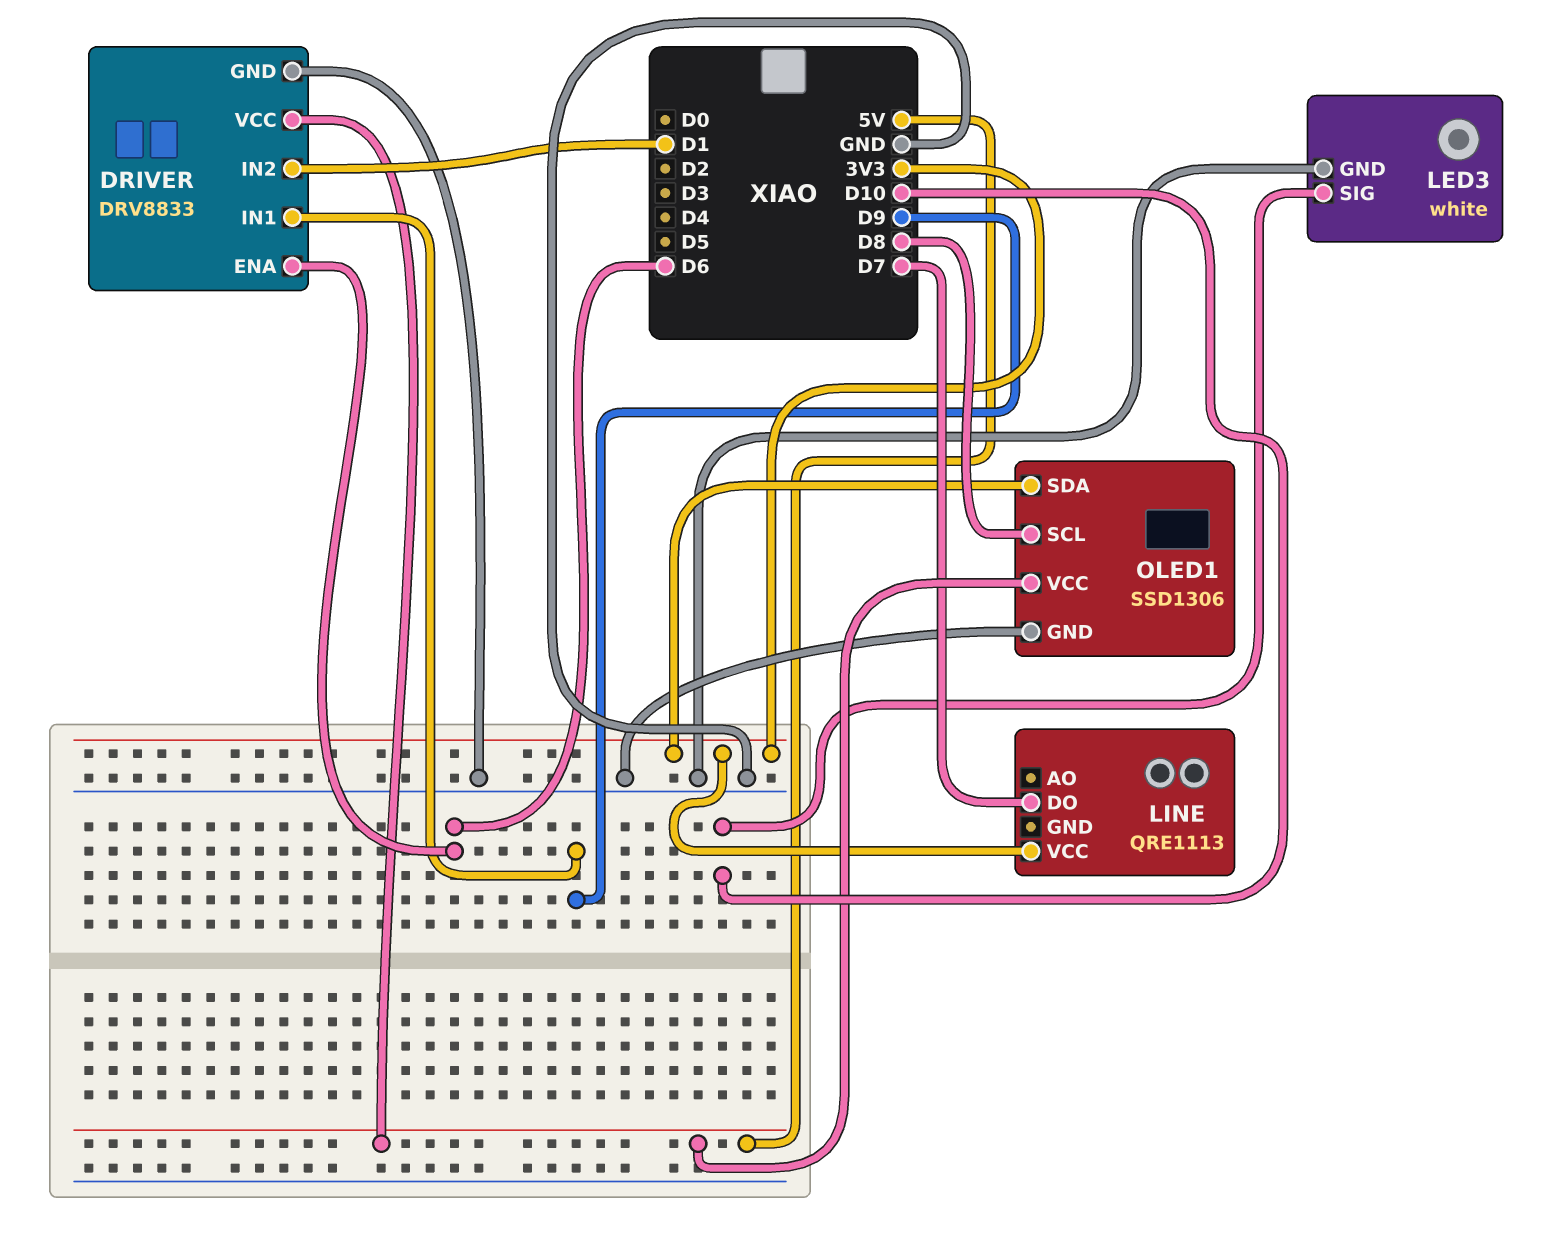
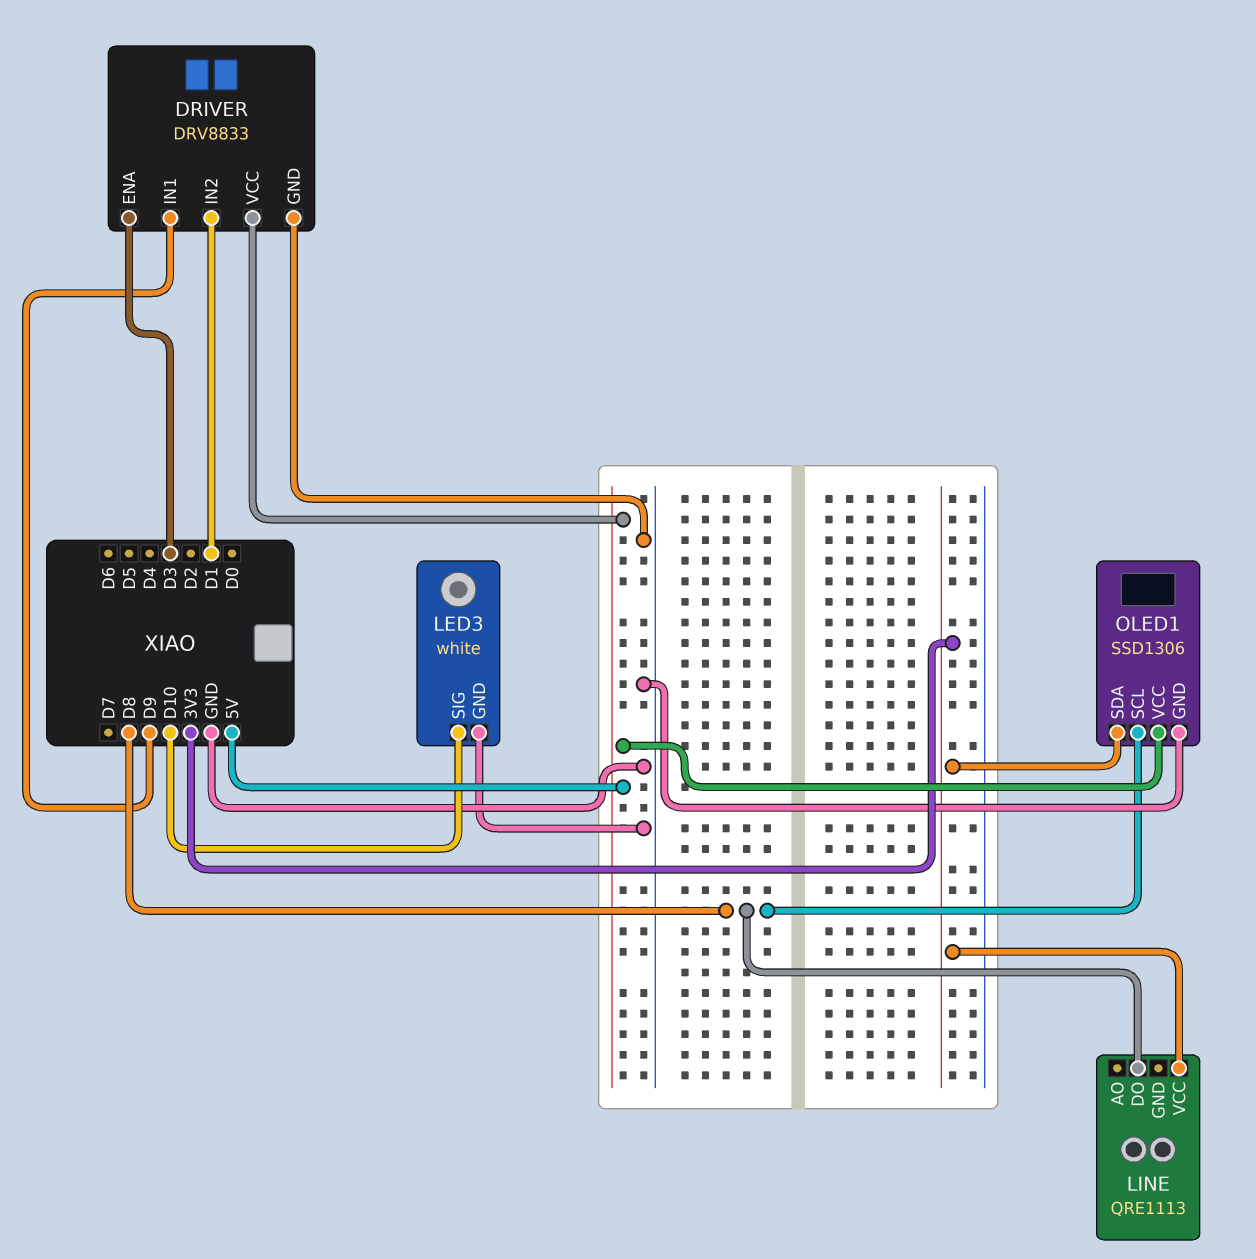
DRIVER pin ENA: D6 -> D3
LINE pin DO: D7 -> D8

